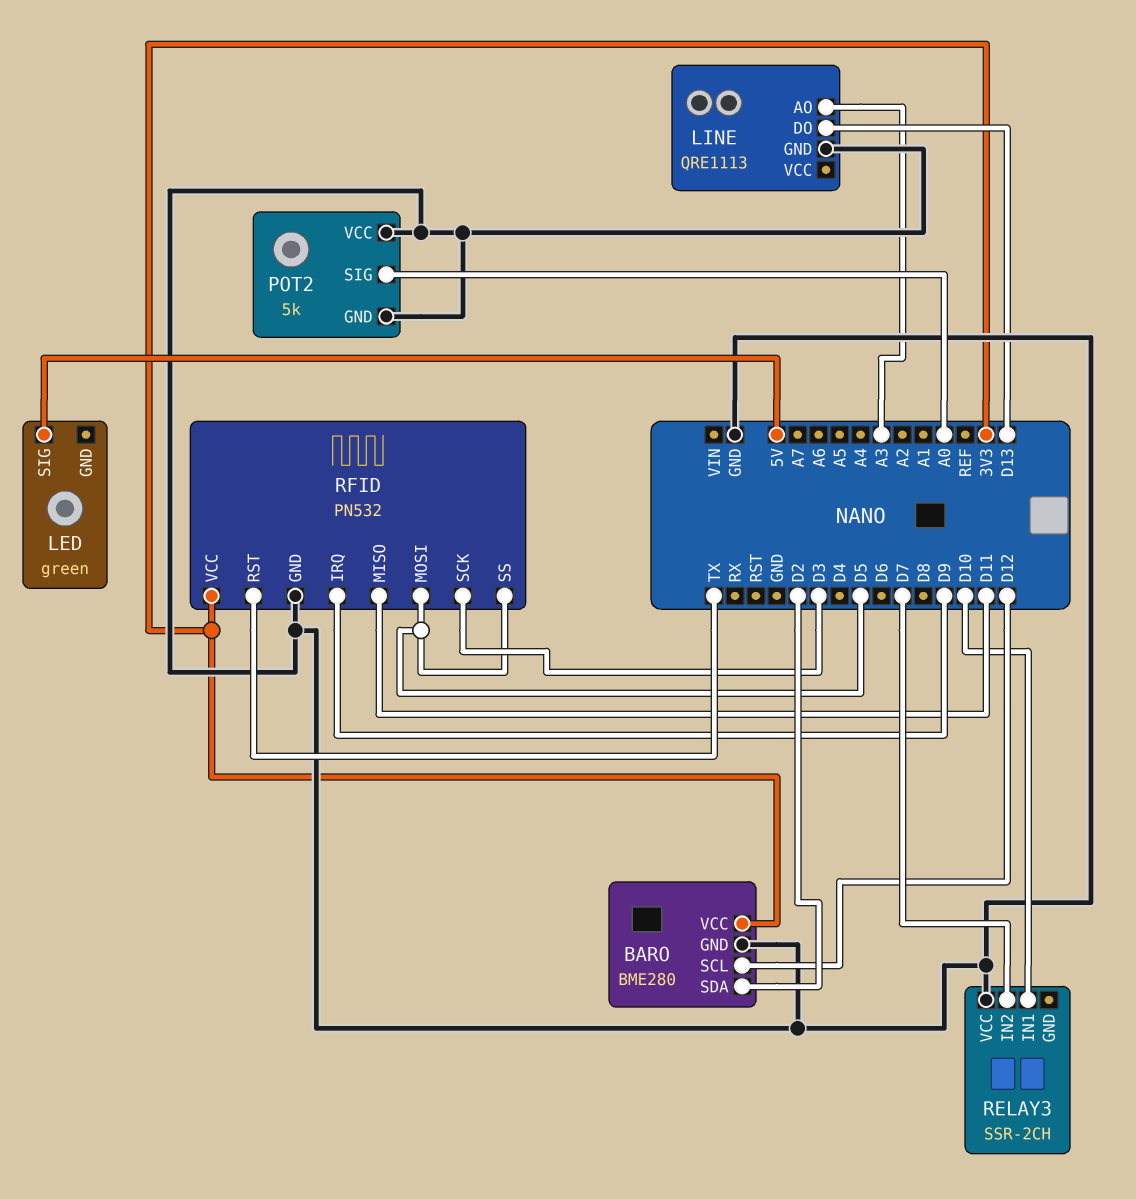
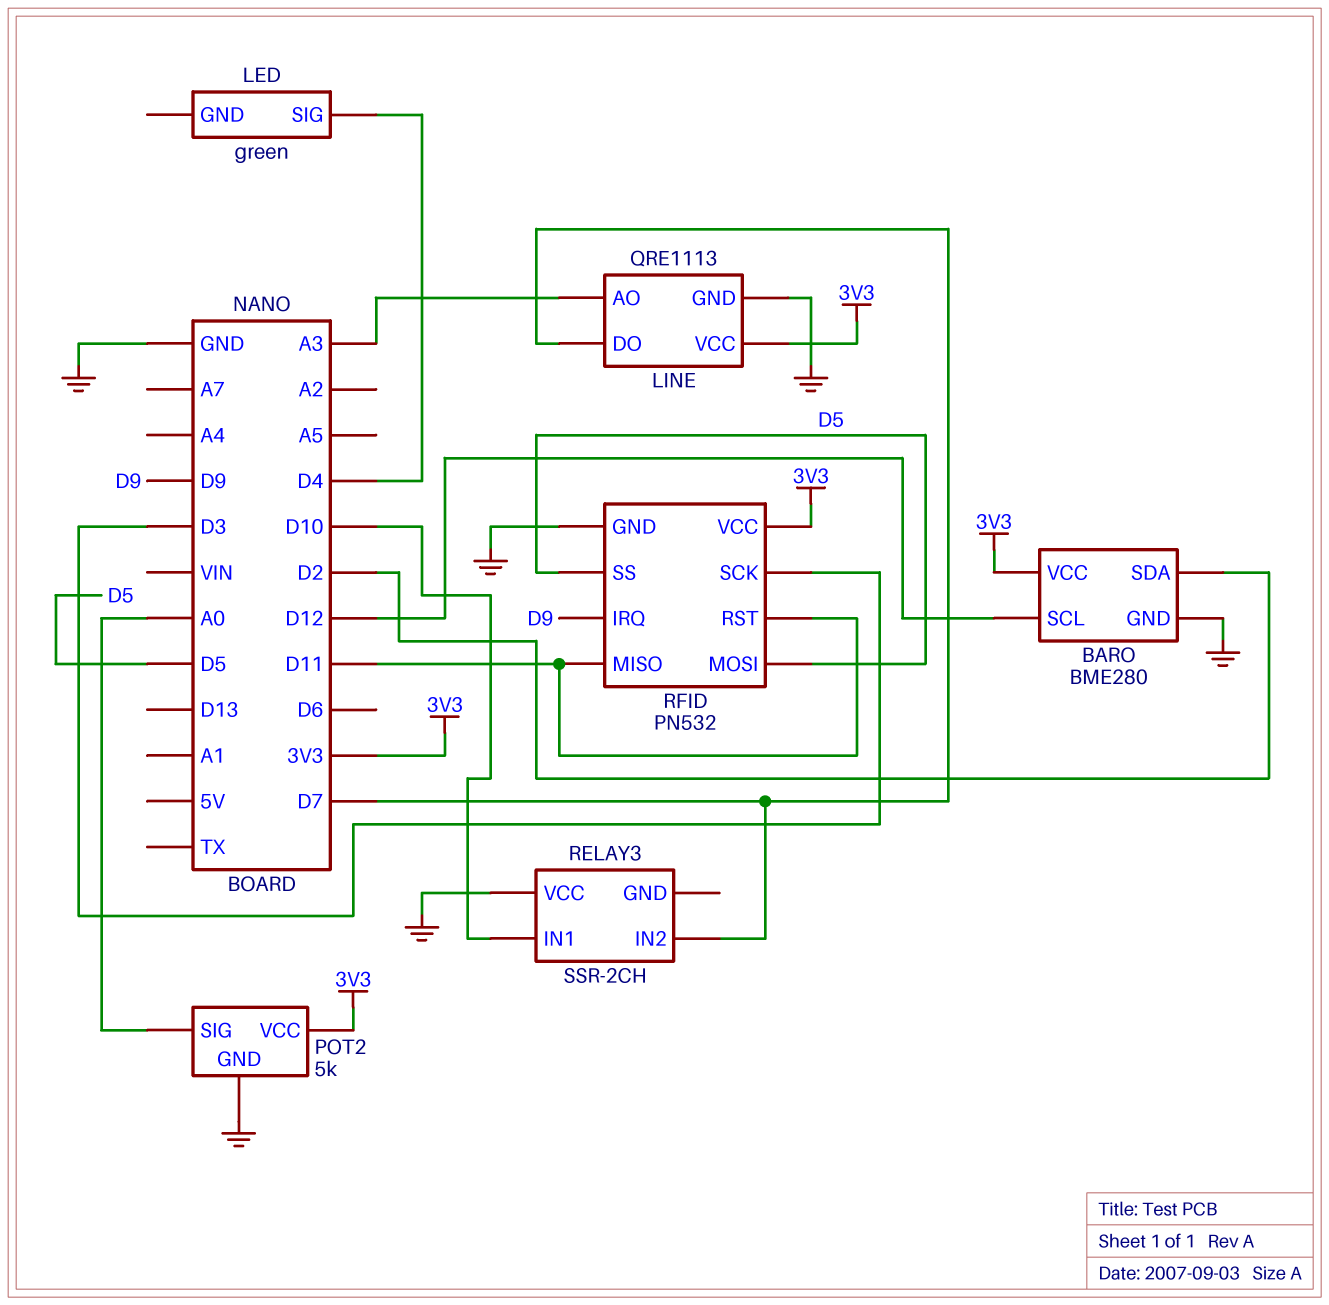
LED pin SIG: 5V -> D4
LINE pin DO: D13 -> D7
LINE pin VCC: none -> 3V3
POT2 pin VCC: GND -> 3V3
RFID pin RST: TX -> D11

